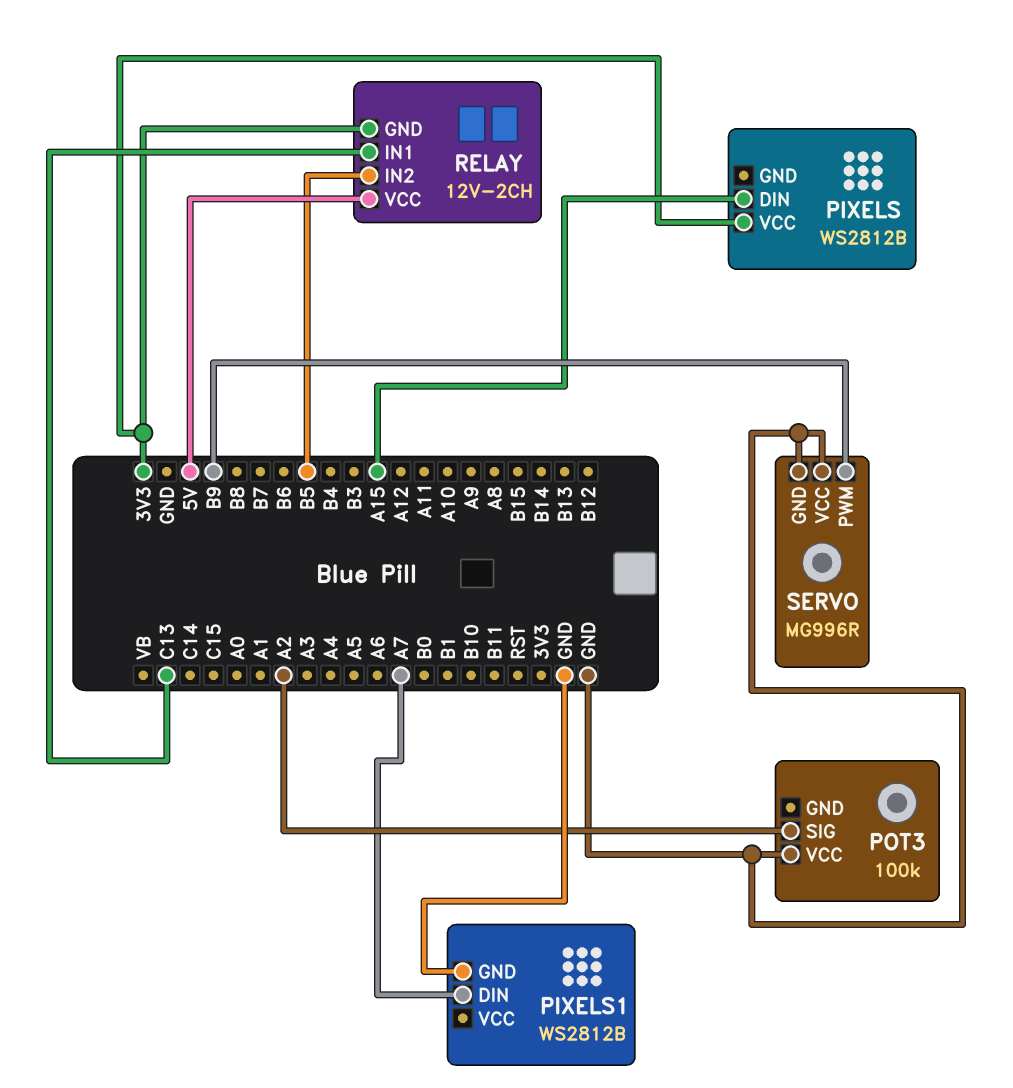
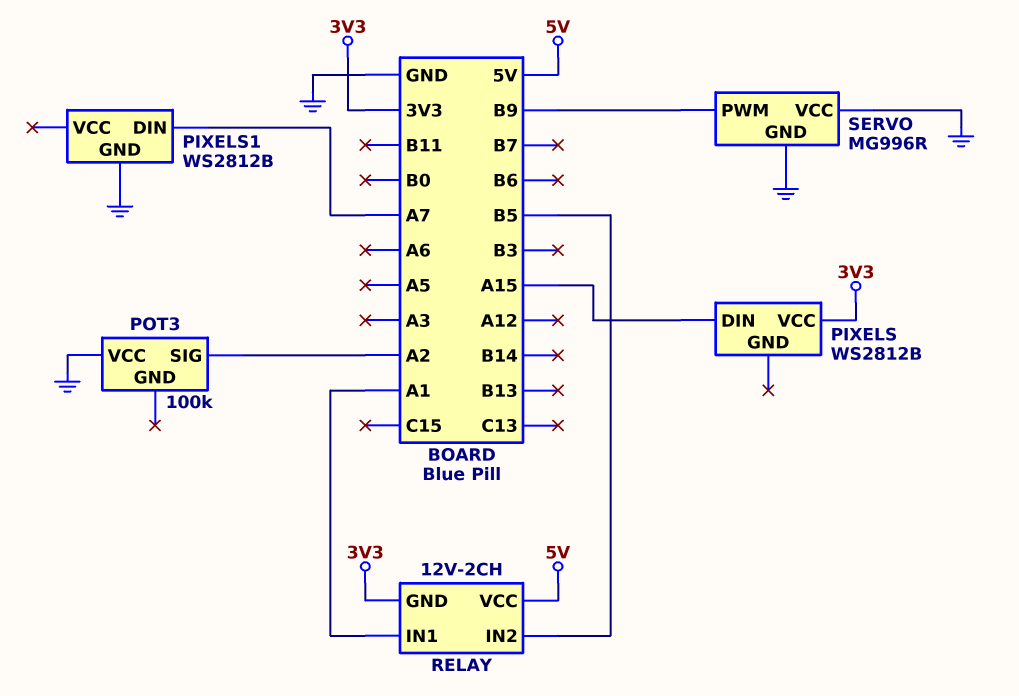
RELAY pin IN1: C13 -> A1

